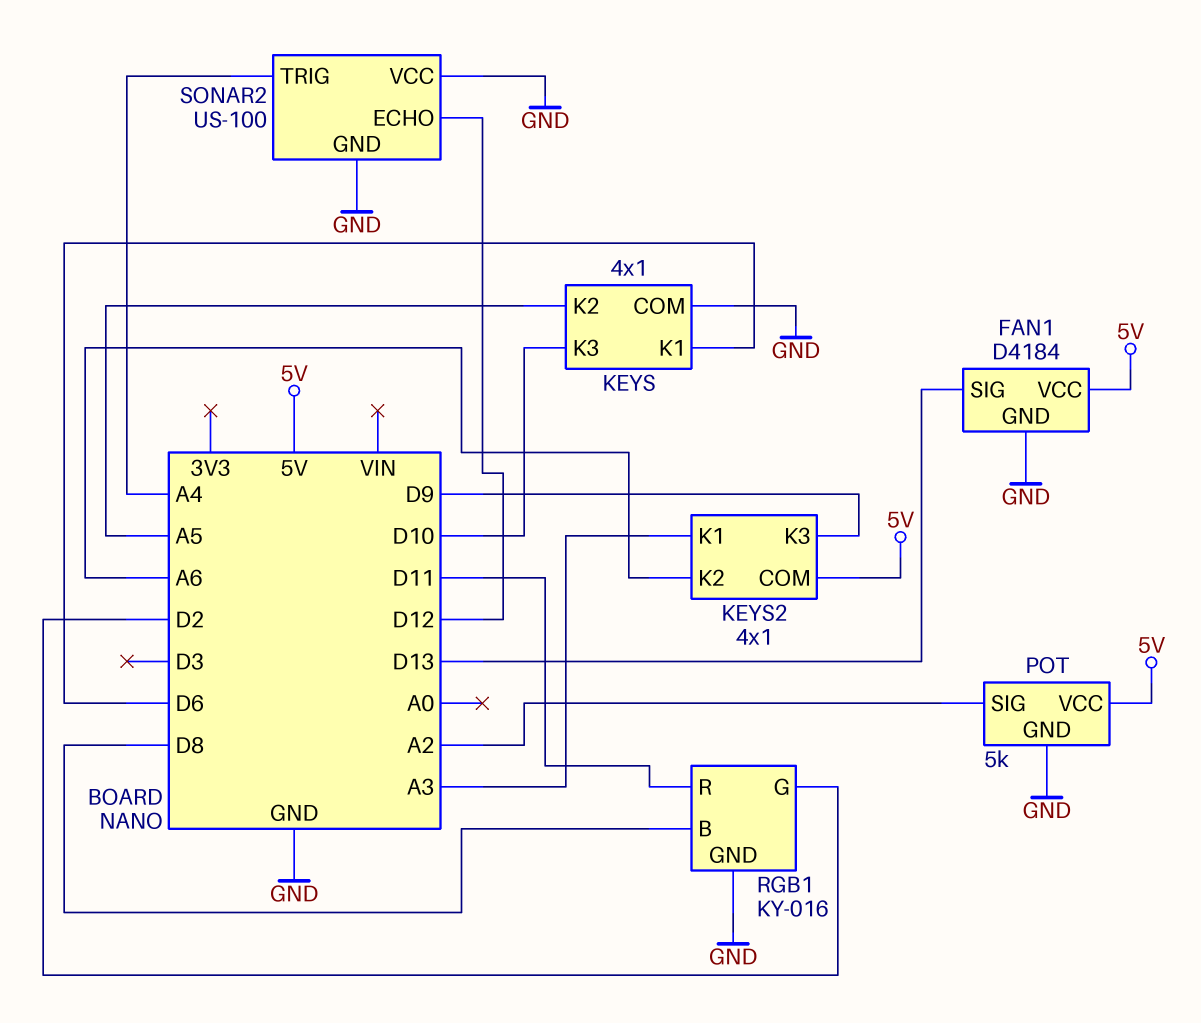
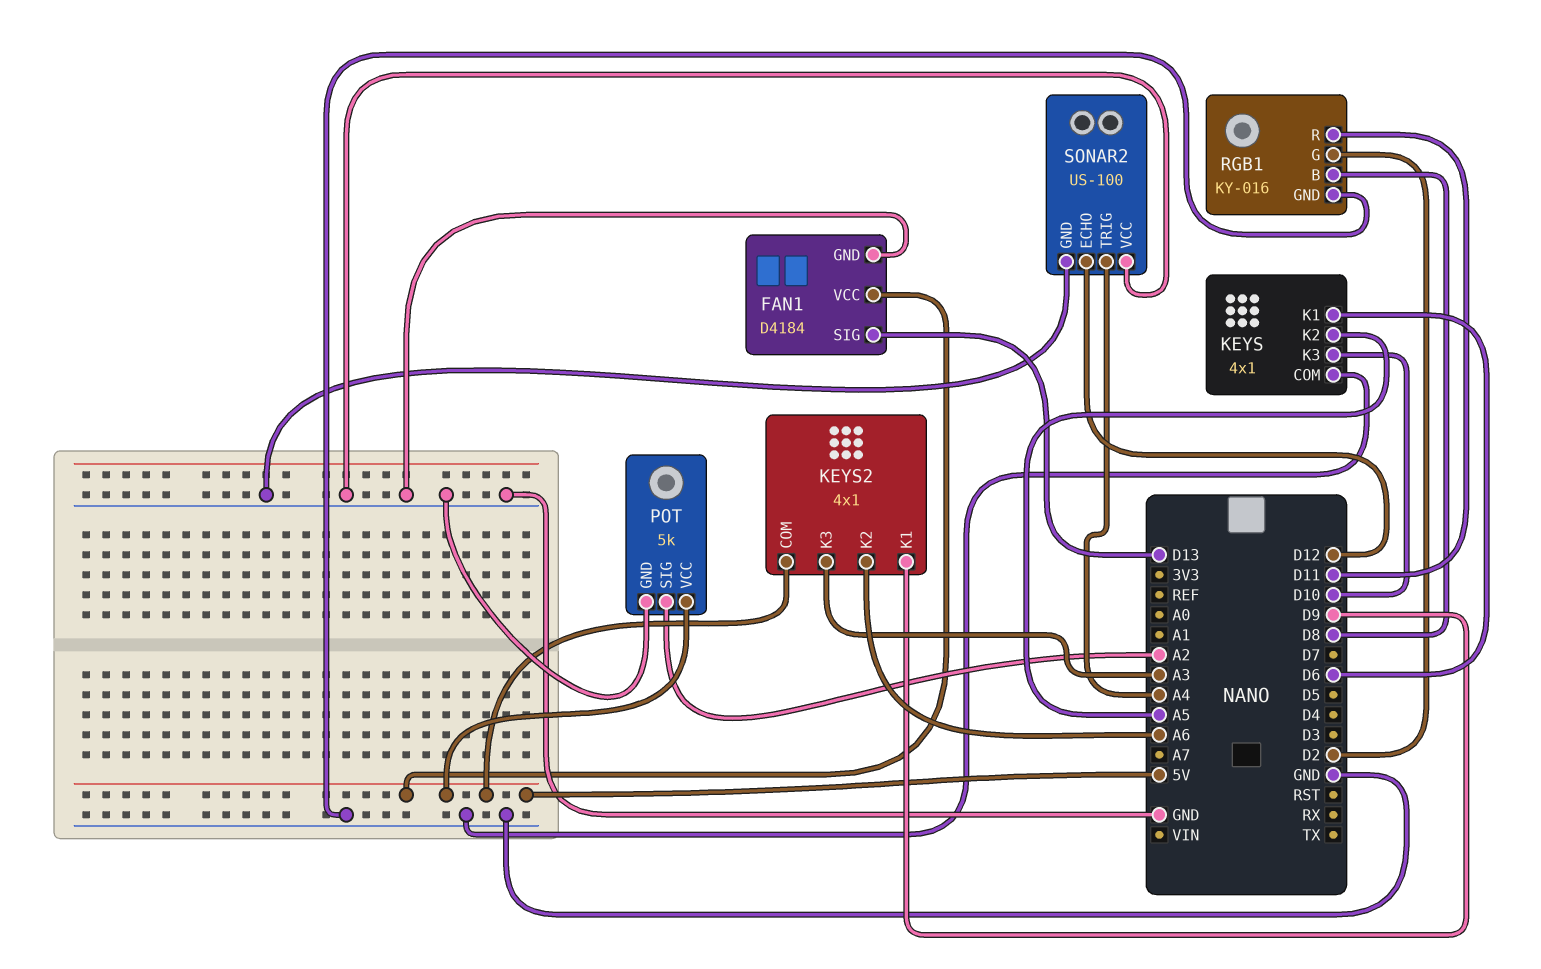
KEYS2 pin K1: A3 -> D9
KEYS2 pin K3: D9 -> A3

